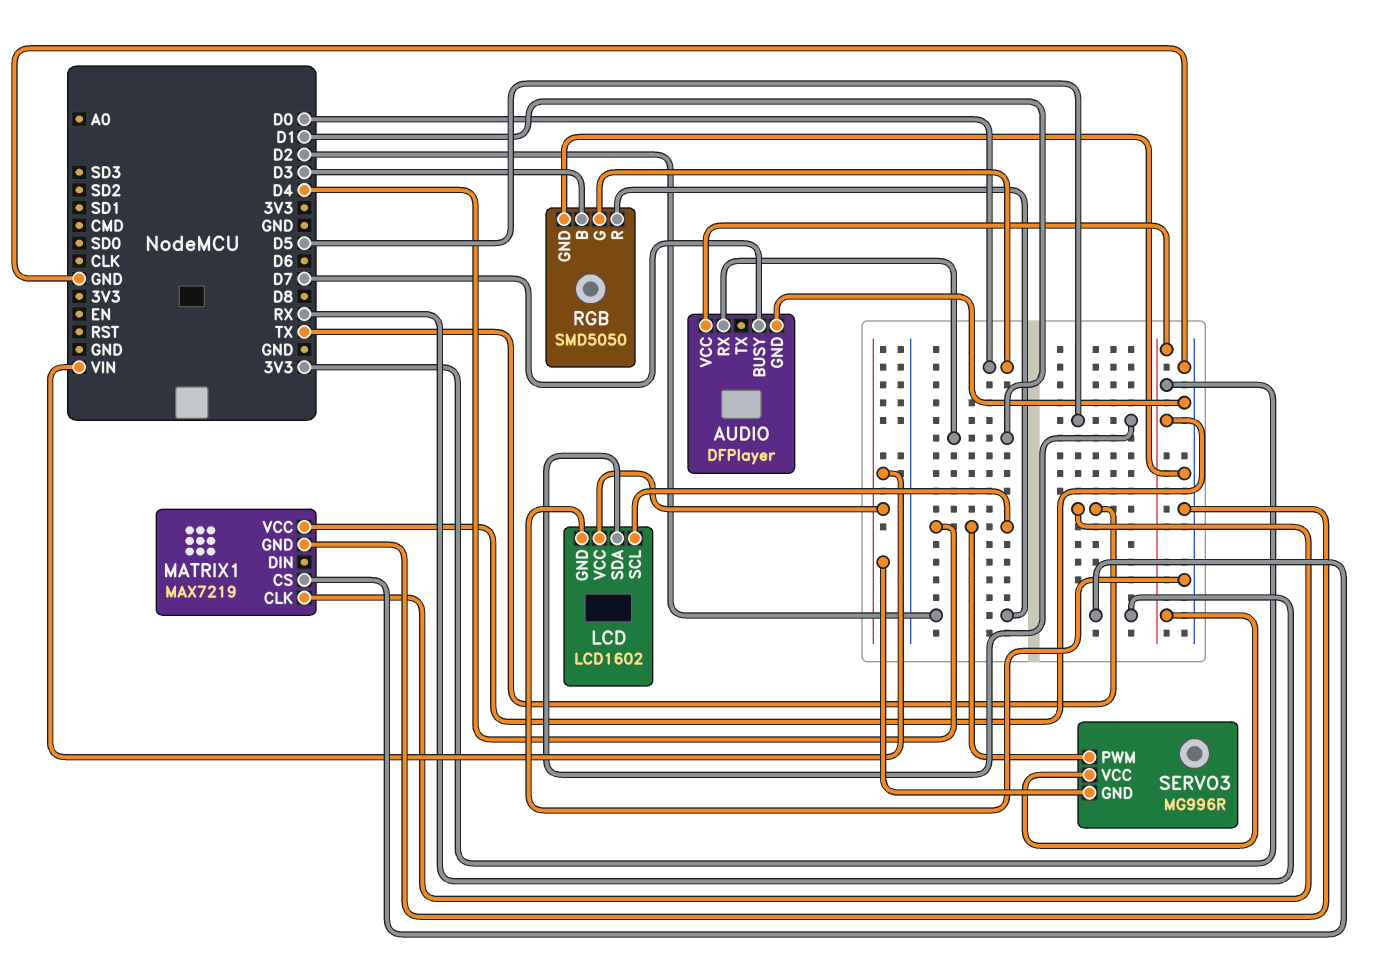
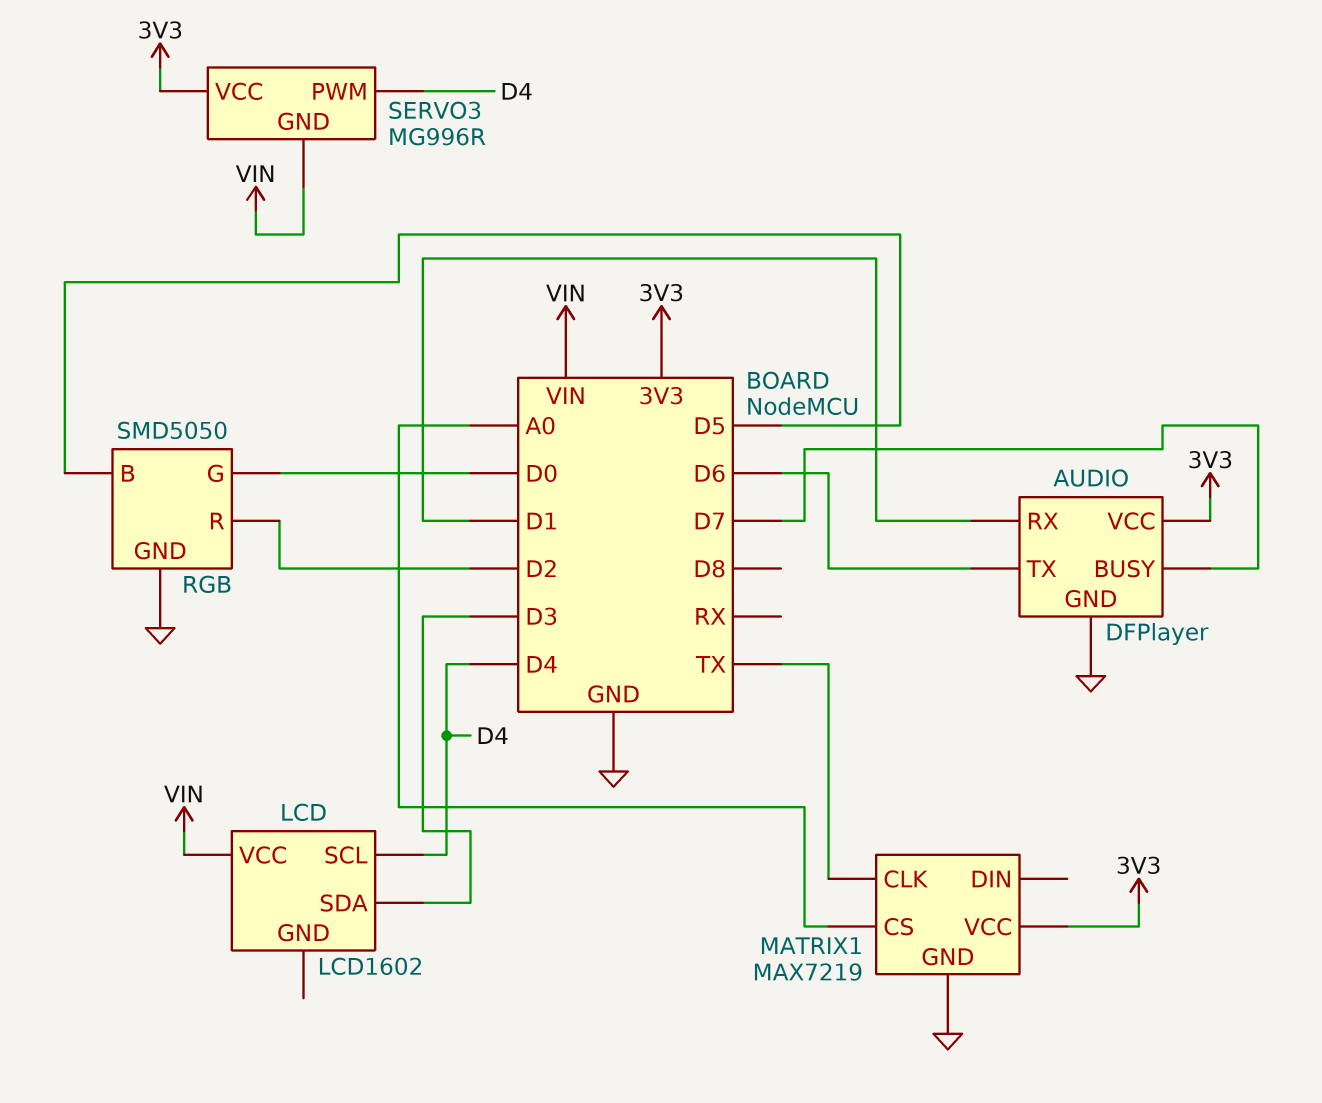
AUDIO pin TX: none -> D6
LCD pin GND: GND -> none
LCD pin SDA: D5 -> D3
MATRIX1 pin CS: RX -> A0
RGB pin B: D3 -> D5

